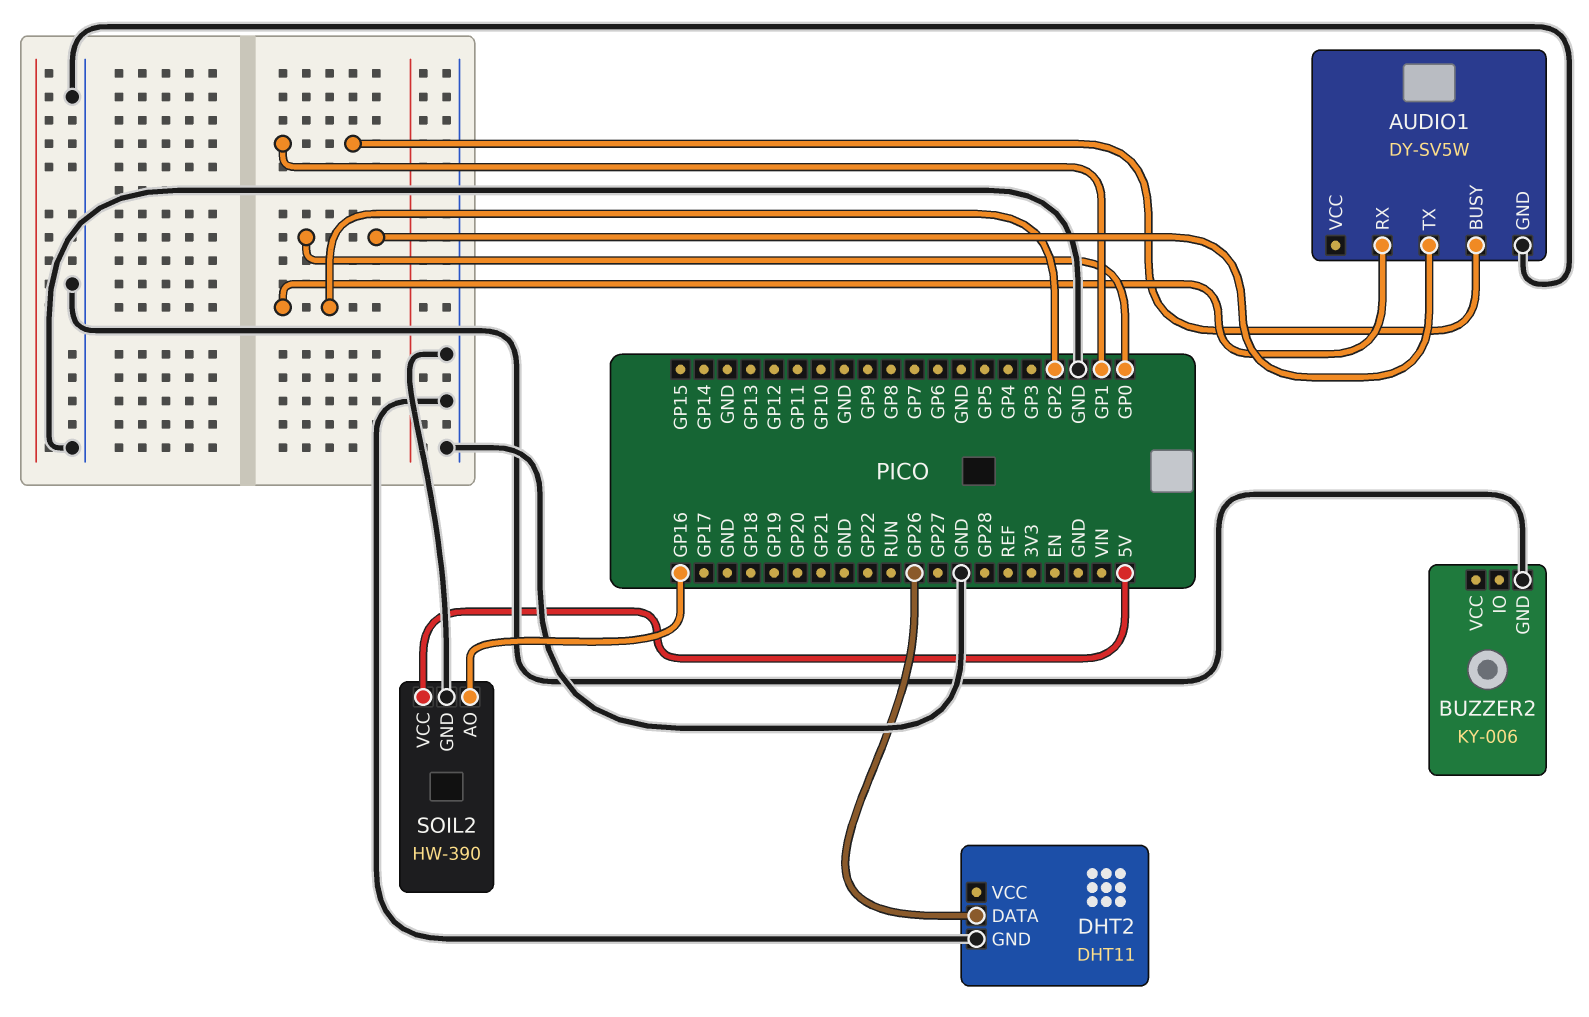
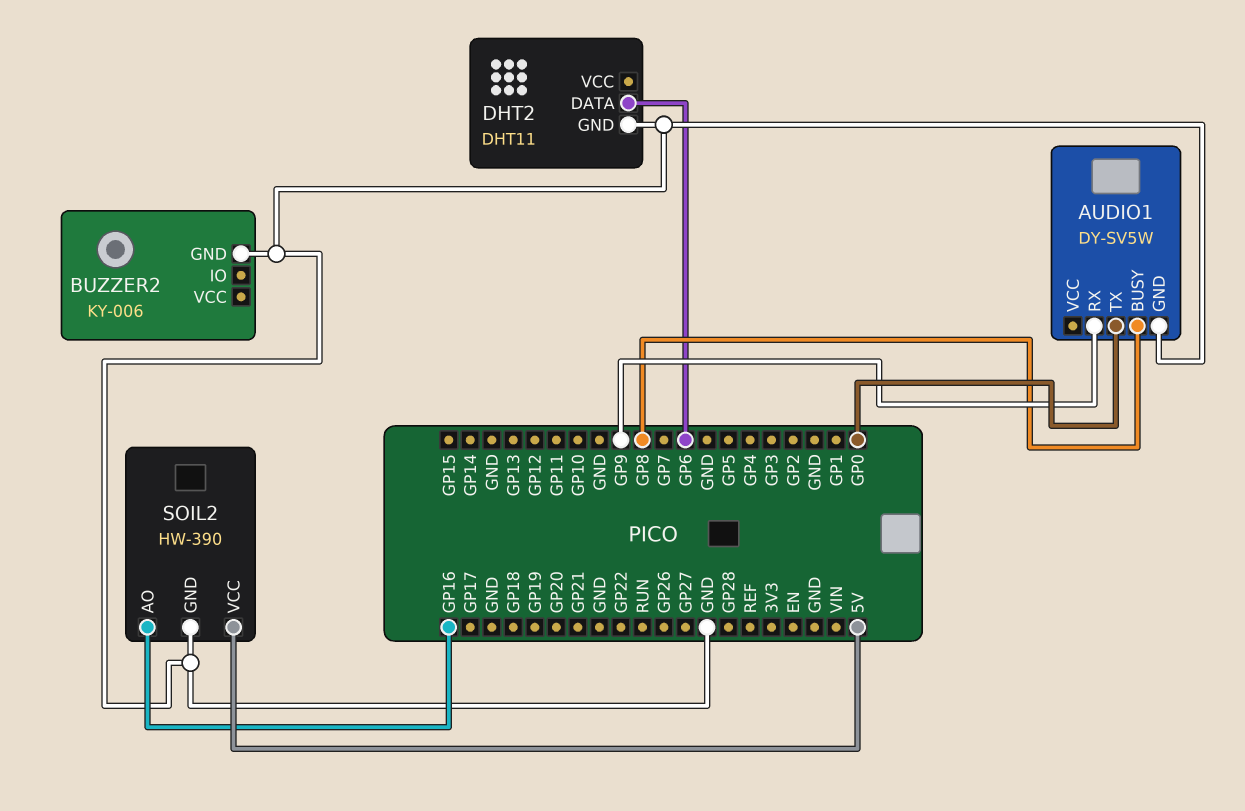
AUDIO1 pin BUSY: GP1 -> GP8
AUDIO1 pin RX: GP2 -> GP9
DHT2 pin DATA: GP26 -> GP6

